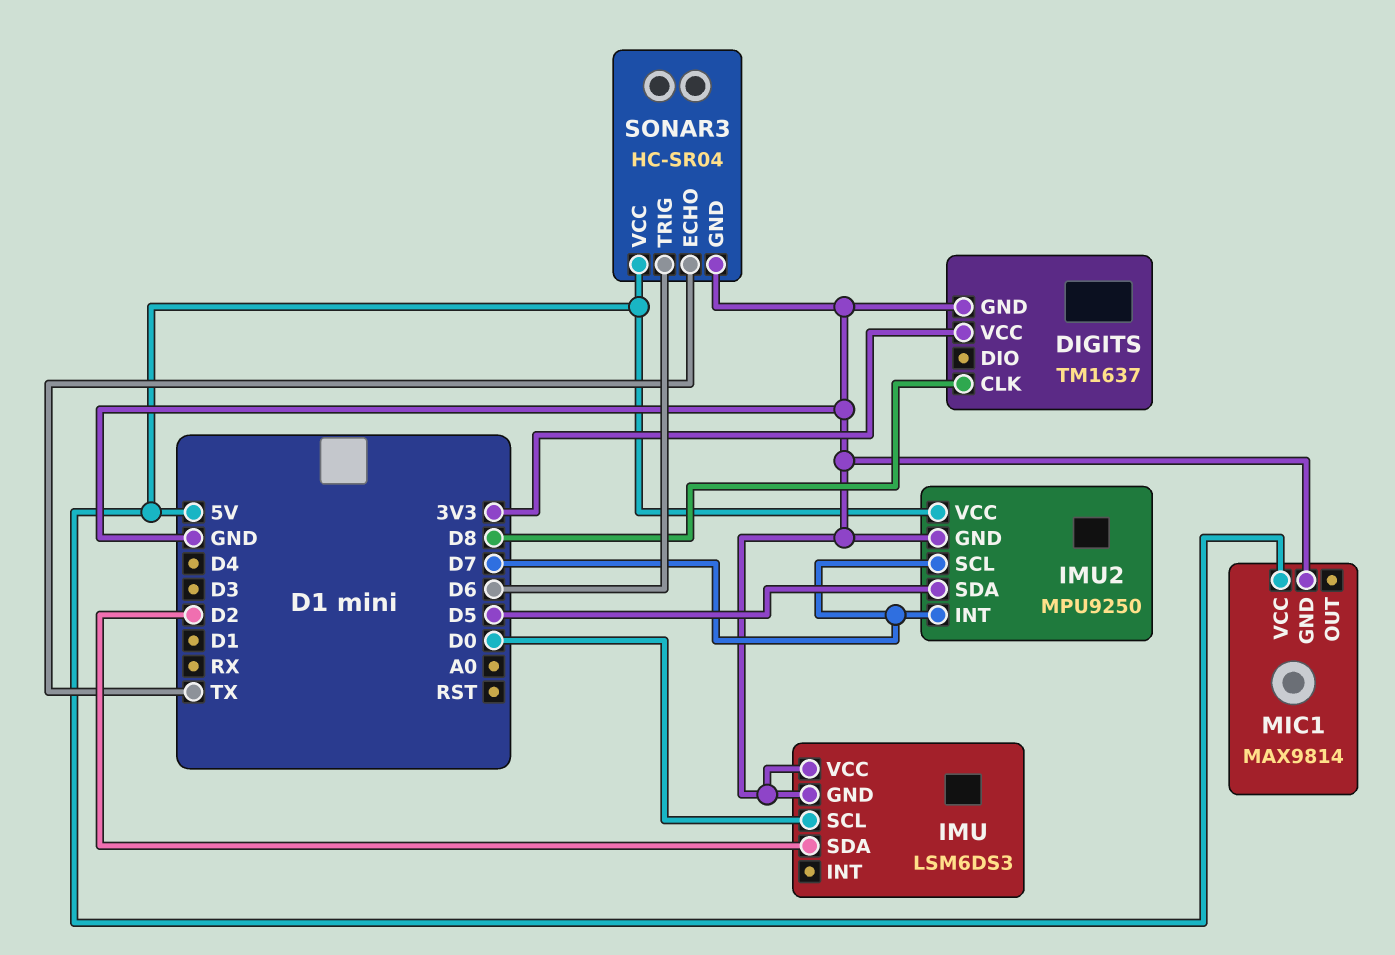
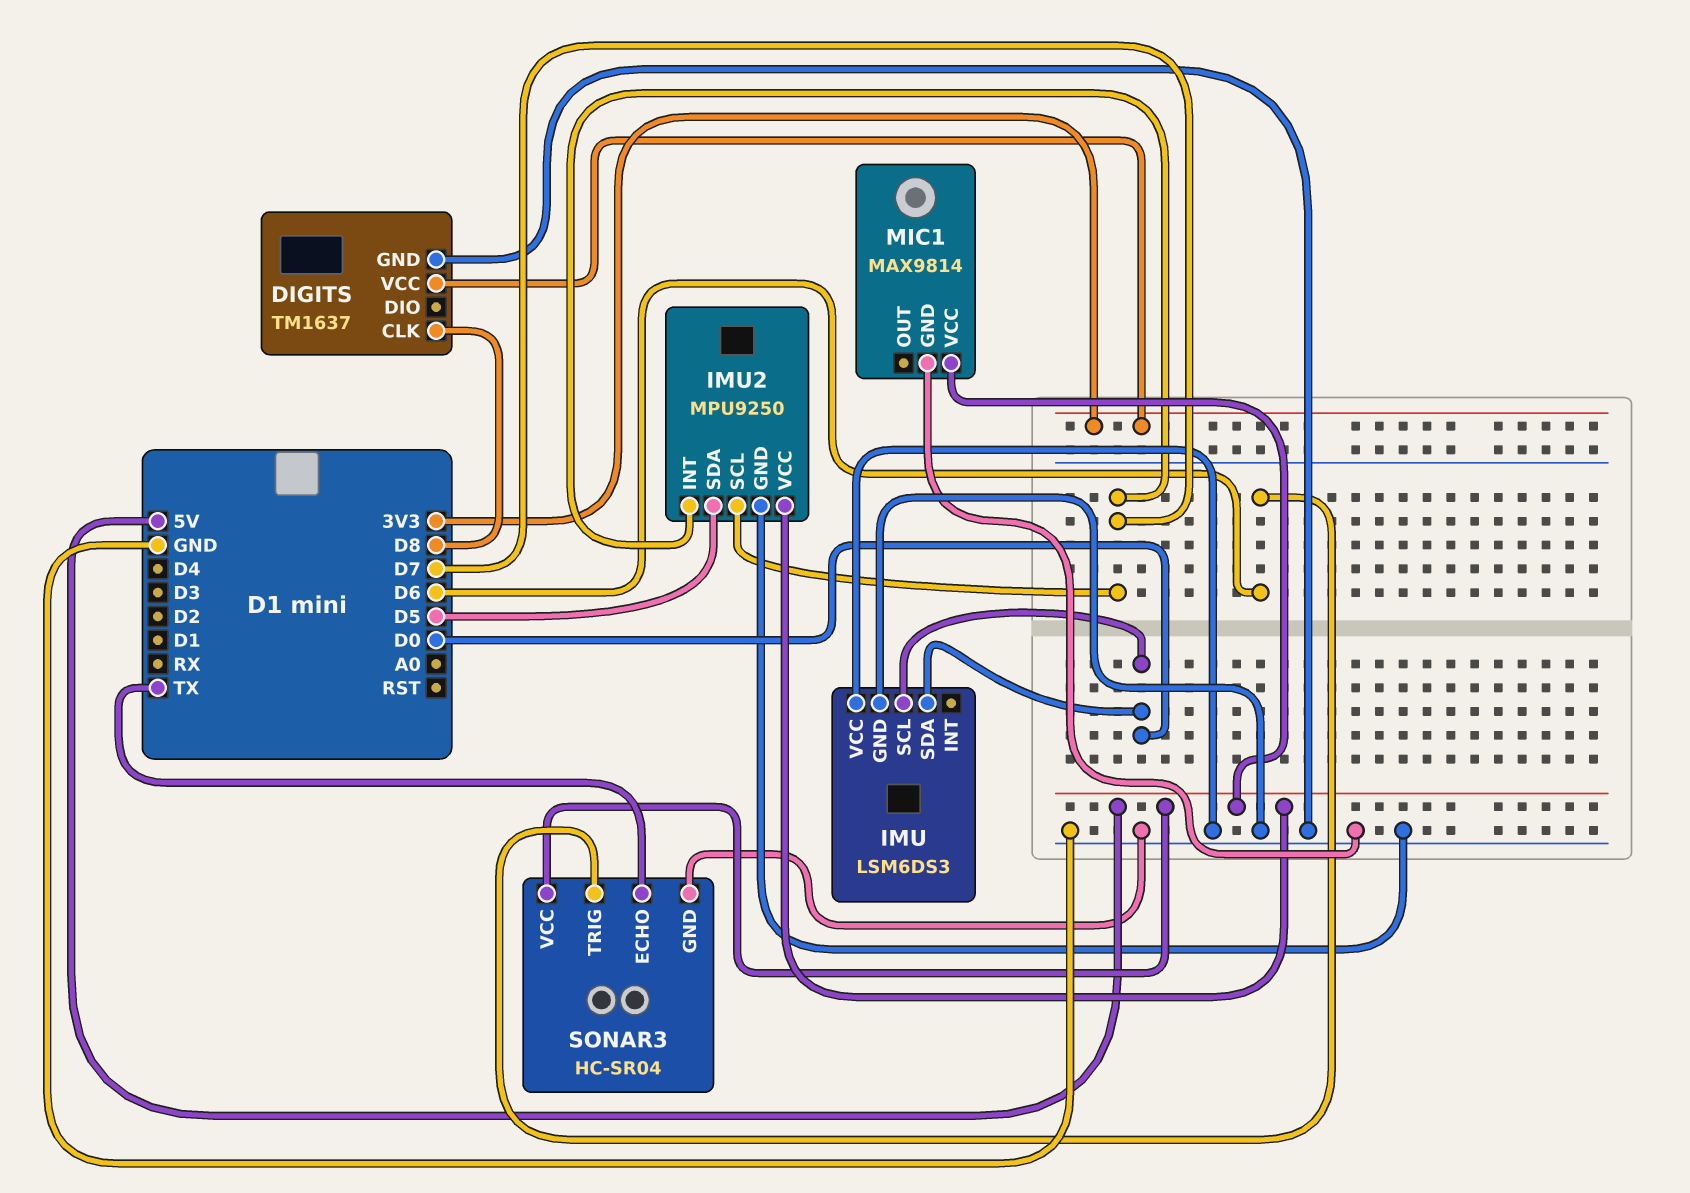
IMU pin SDA: D2 -> D0

